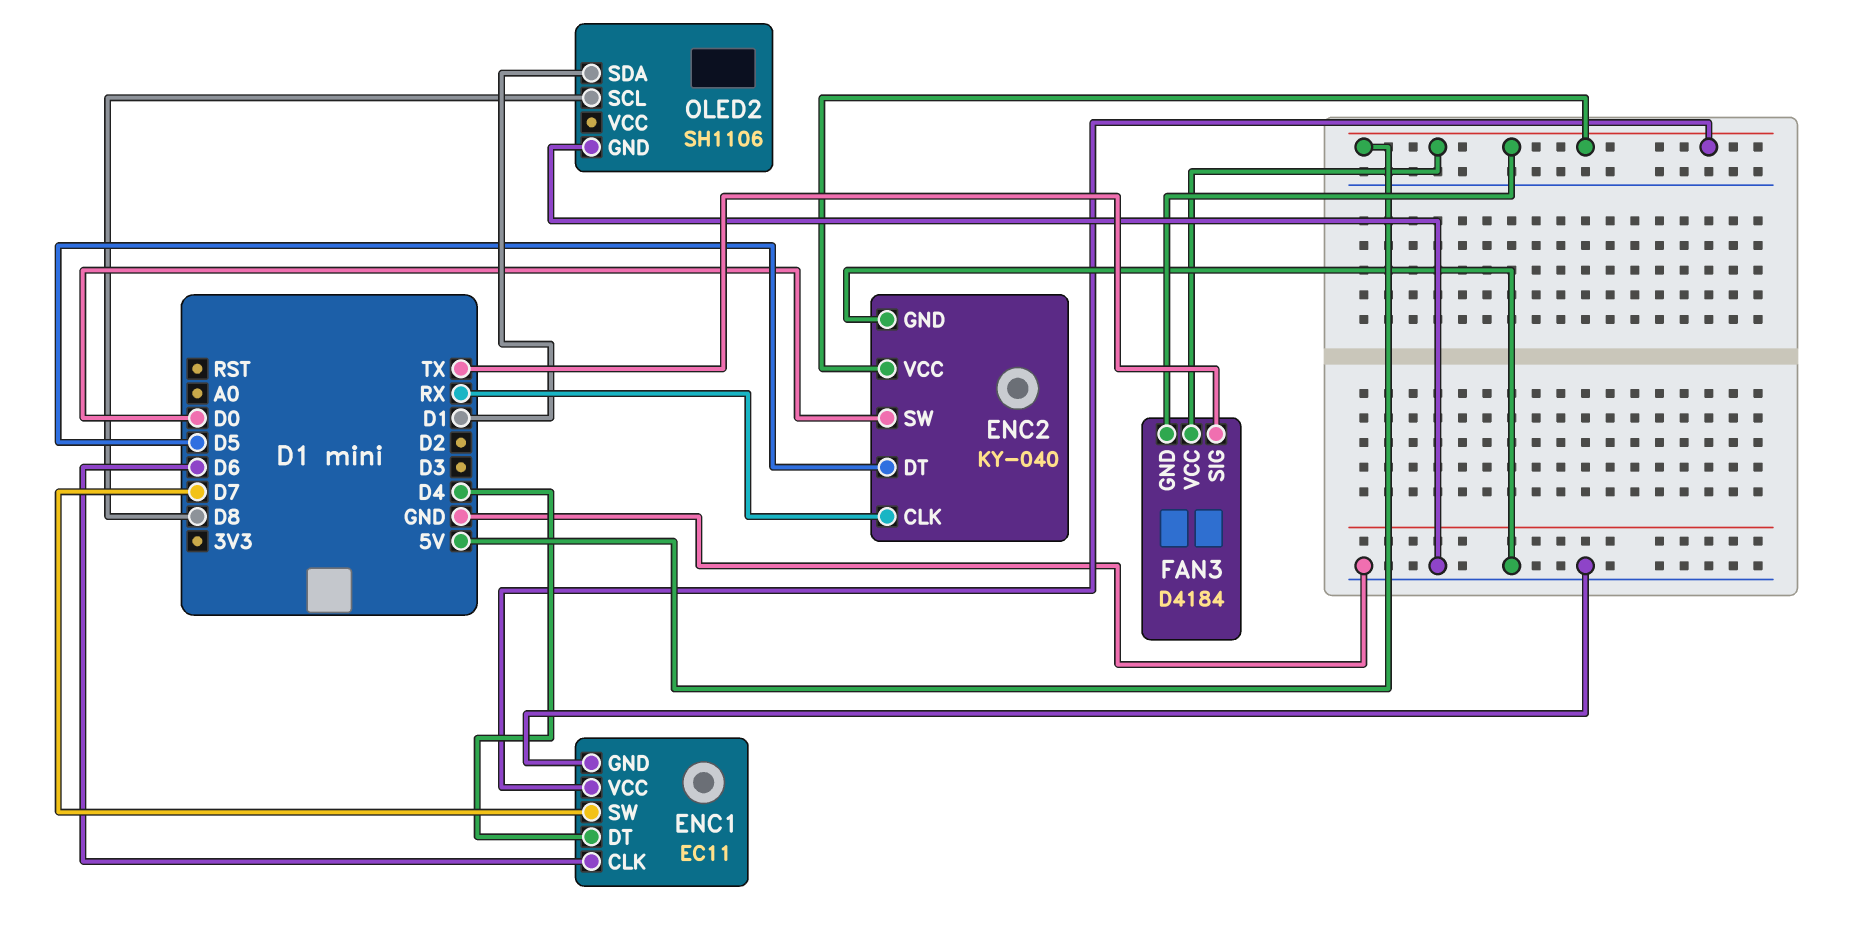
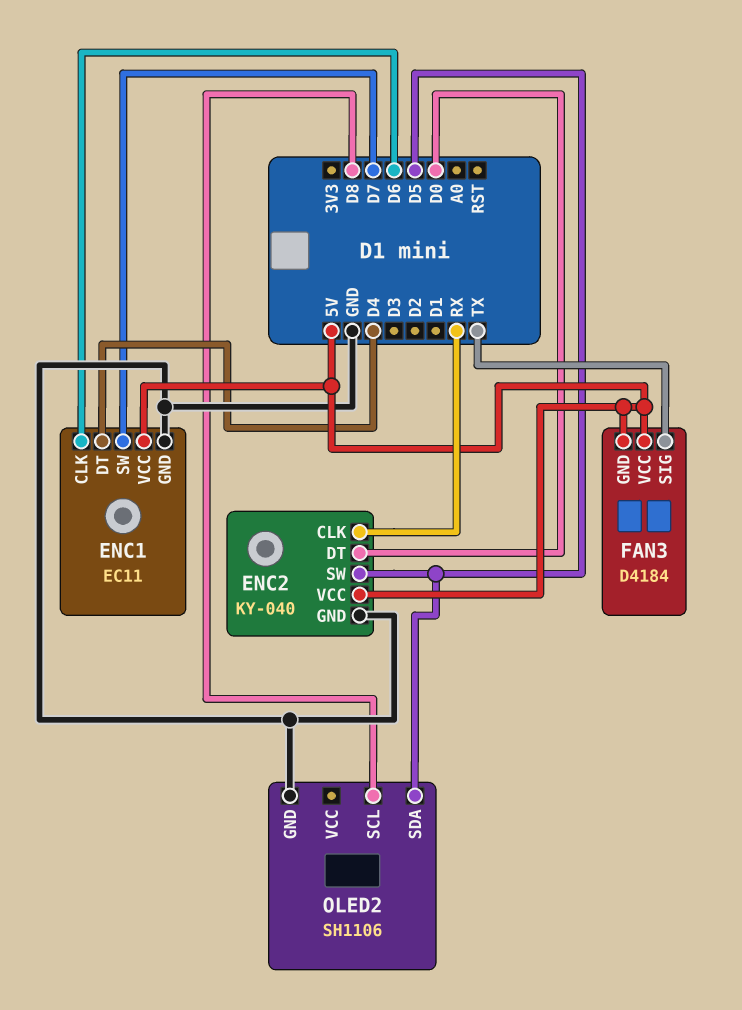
ENC2 pin DT: D5 -> D0
ENC2 pin SW: D0 -> D5
OLED2 pin SDA: D1 -> D5

